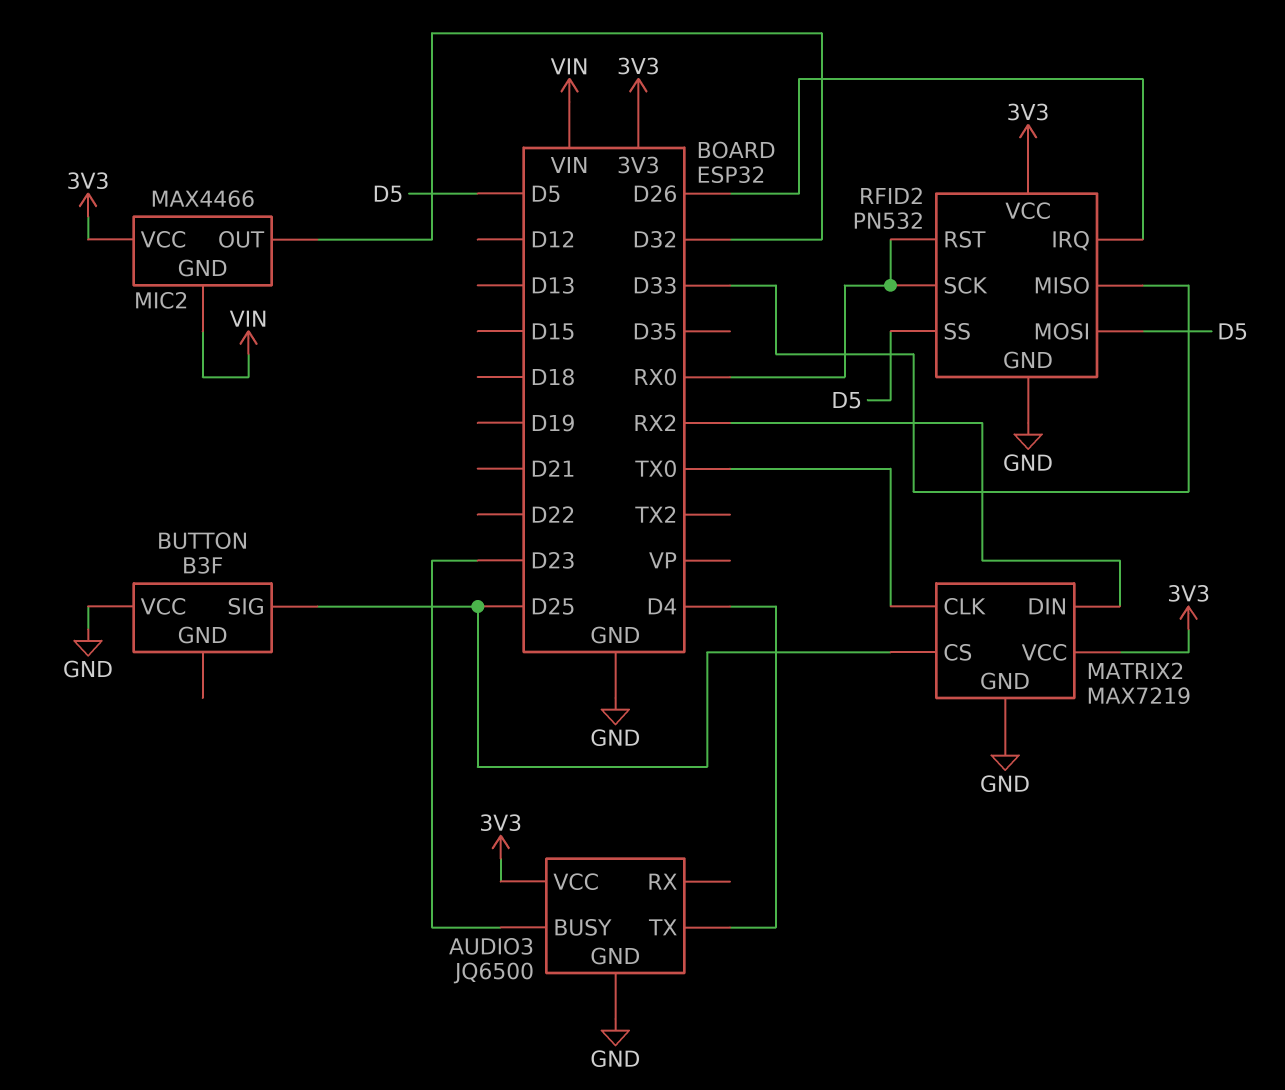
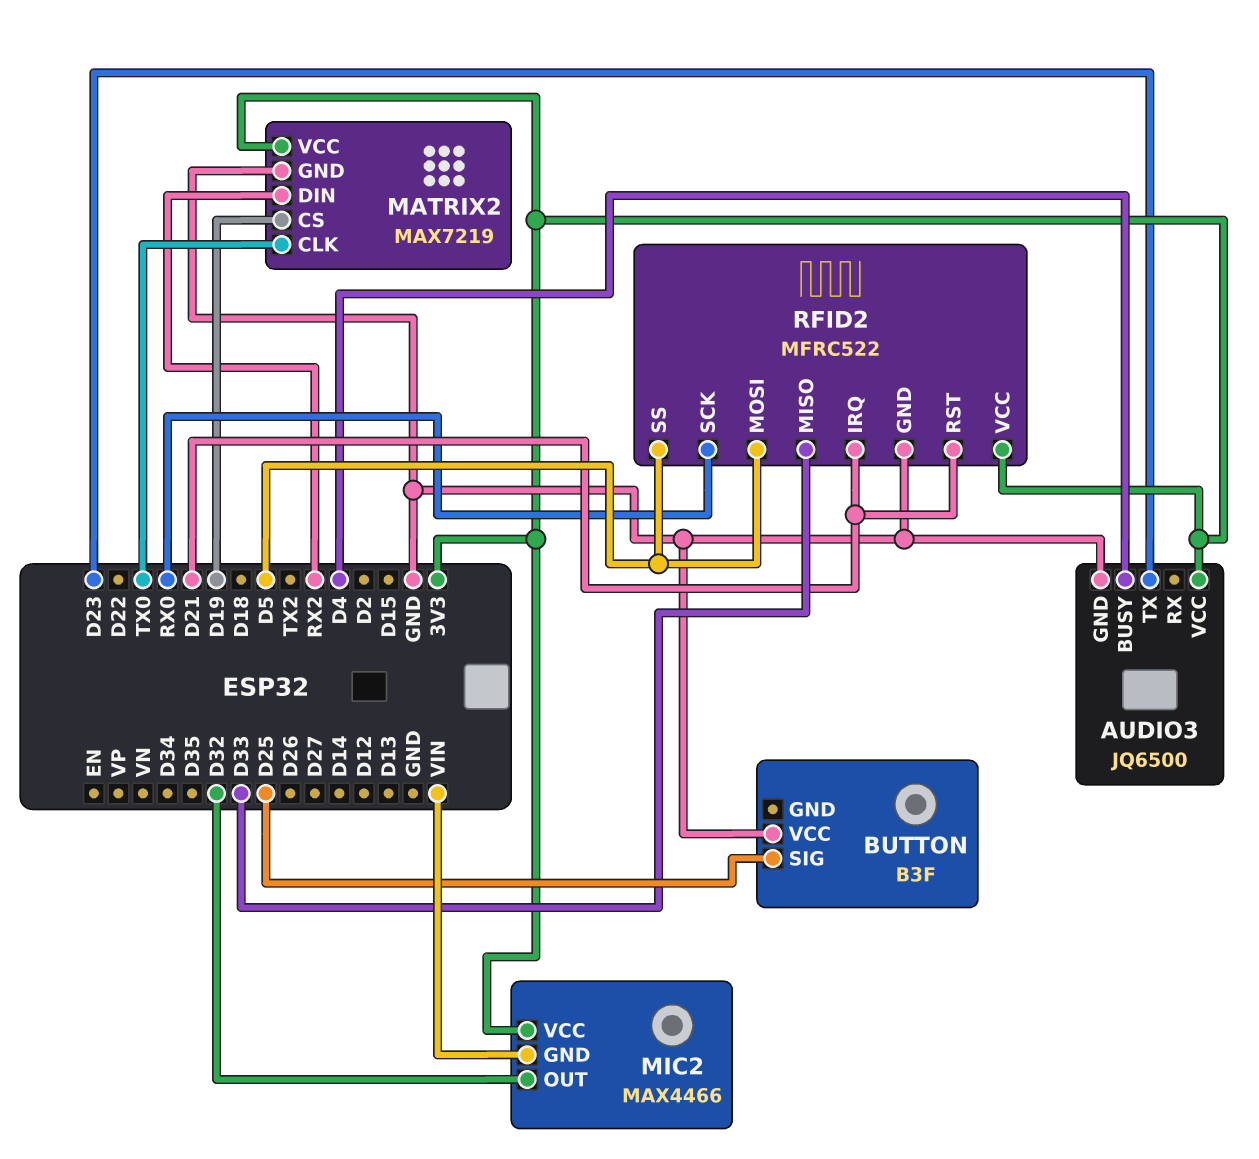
AUDIO3 pin BUSY: D23 -> D4
AUDIO3 pin TX: D4 -> D23
MATRIX2 pin CS: D25 -> D19
RFID2: PN532 -> MFRC522
RFID2 pin IRQ: D26 -> D21
RFID2 pin RST: RX0 -> D21

